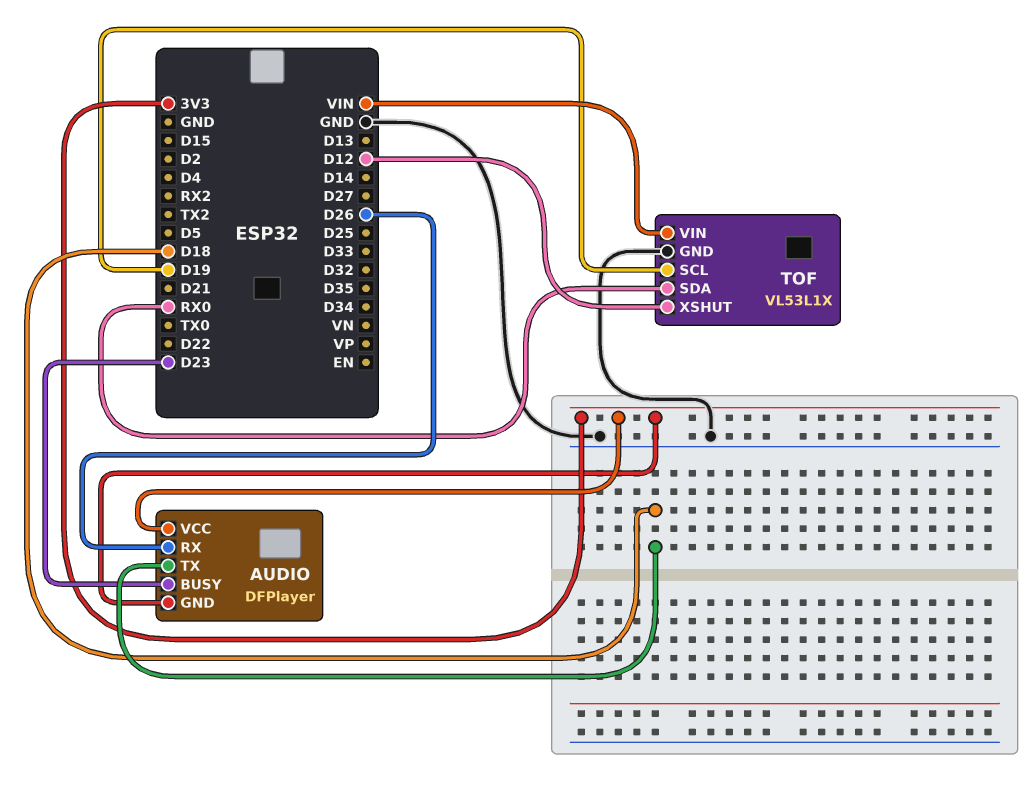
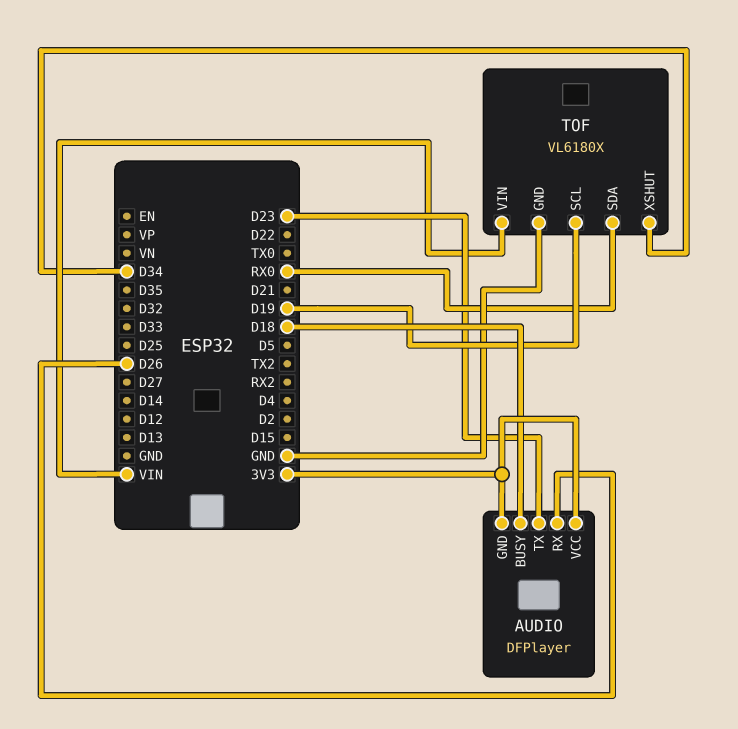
AUDIO pin BUSY: D23 -> D18
AUDIO pin TX: D18 -> D23
TOF: VL53L1X -> VL6180X
TOF pin XSHUT: D12 -> D34

